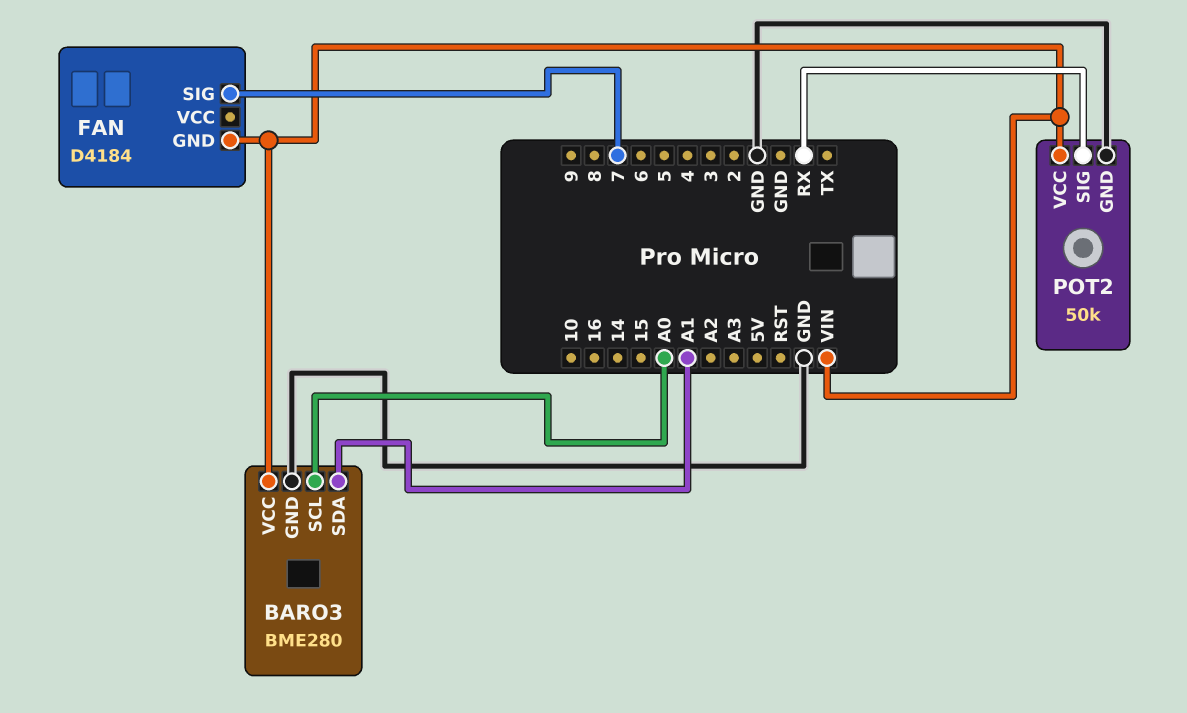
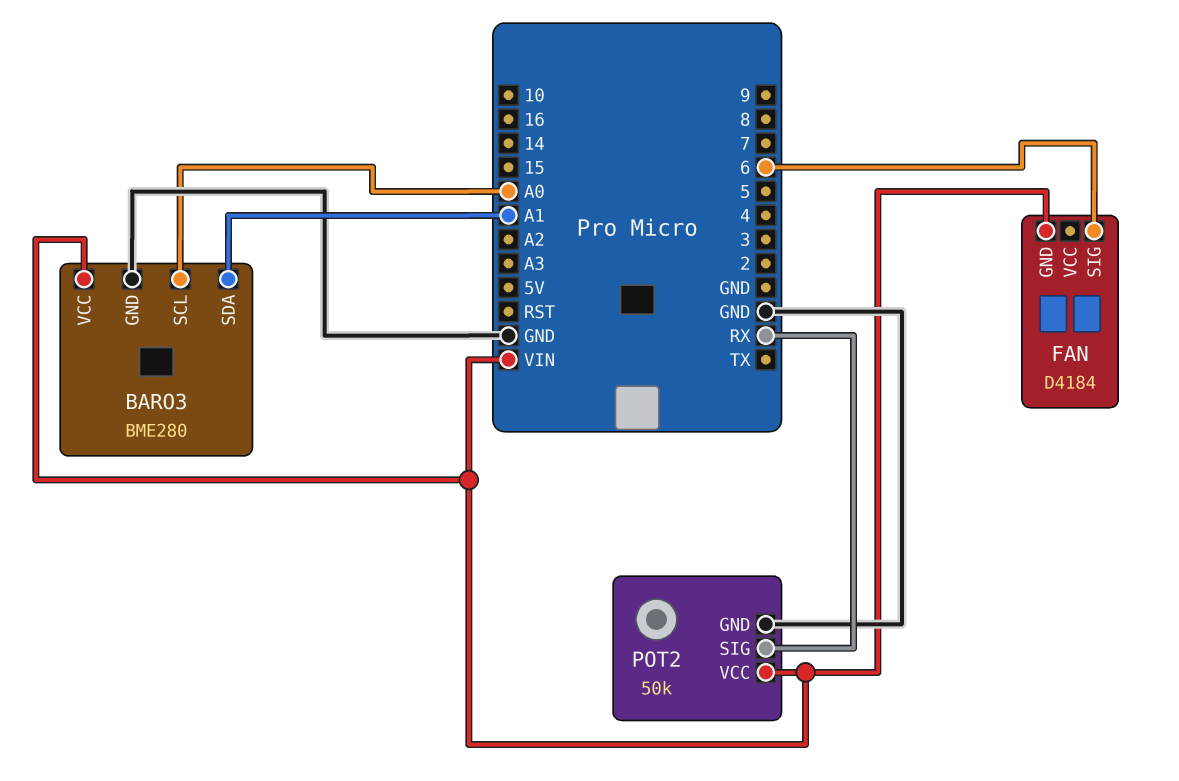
FAN pin SIG: 7 -> 6

